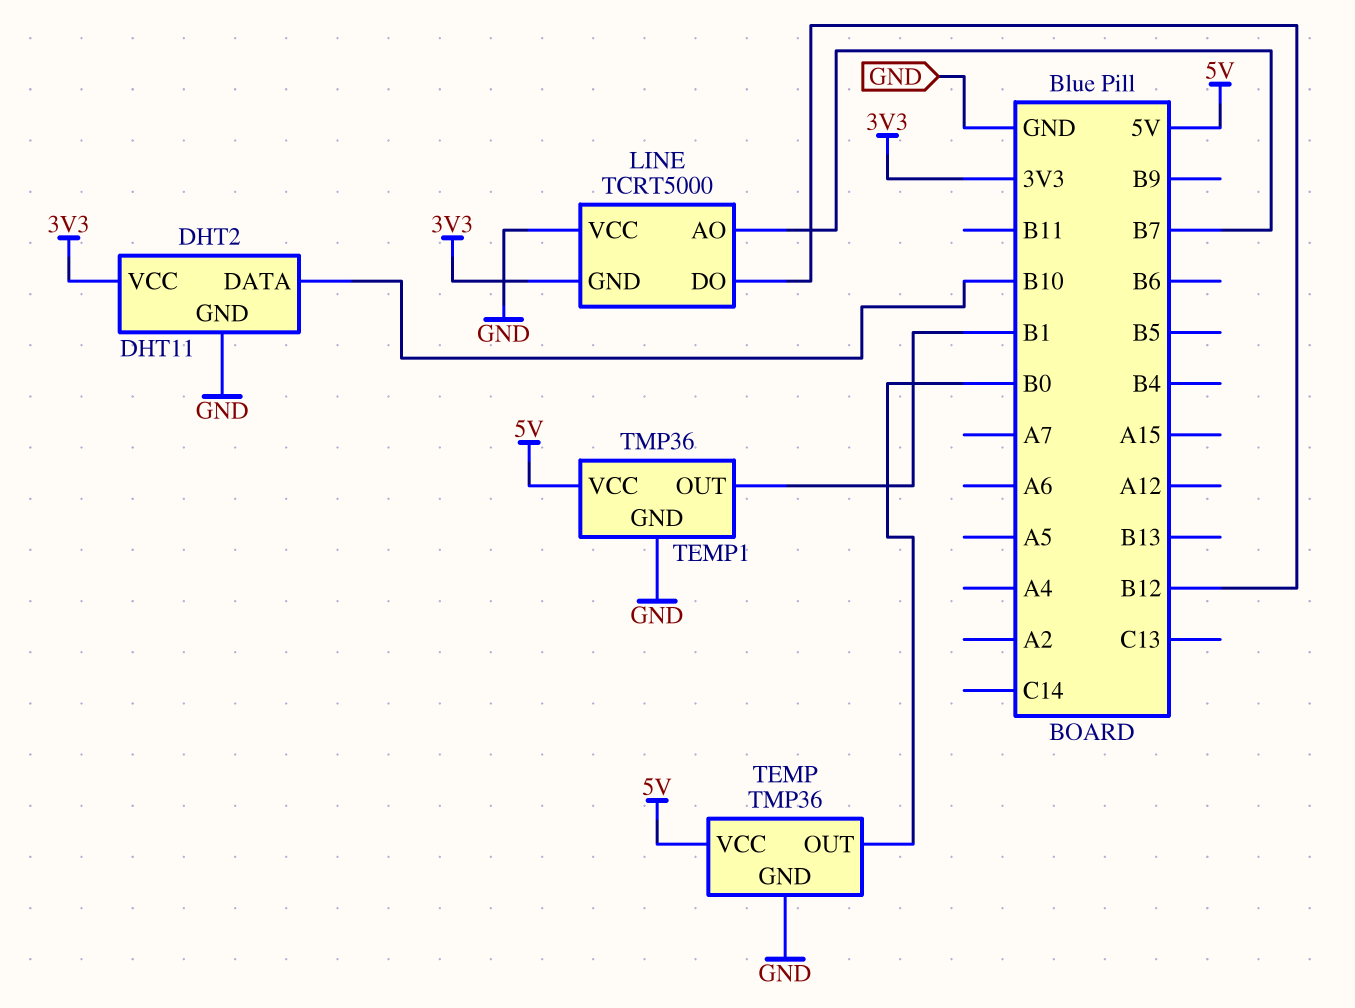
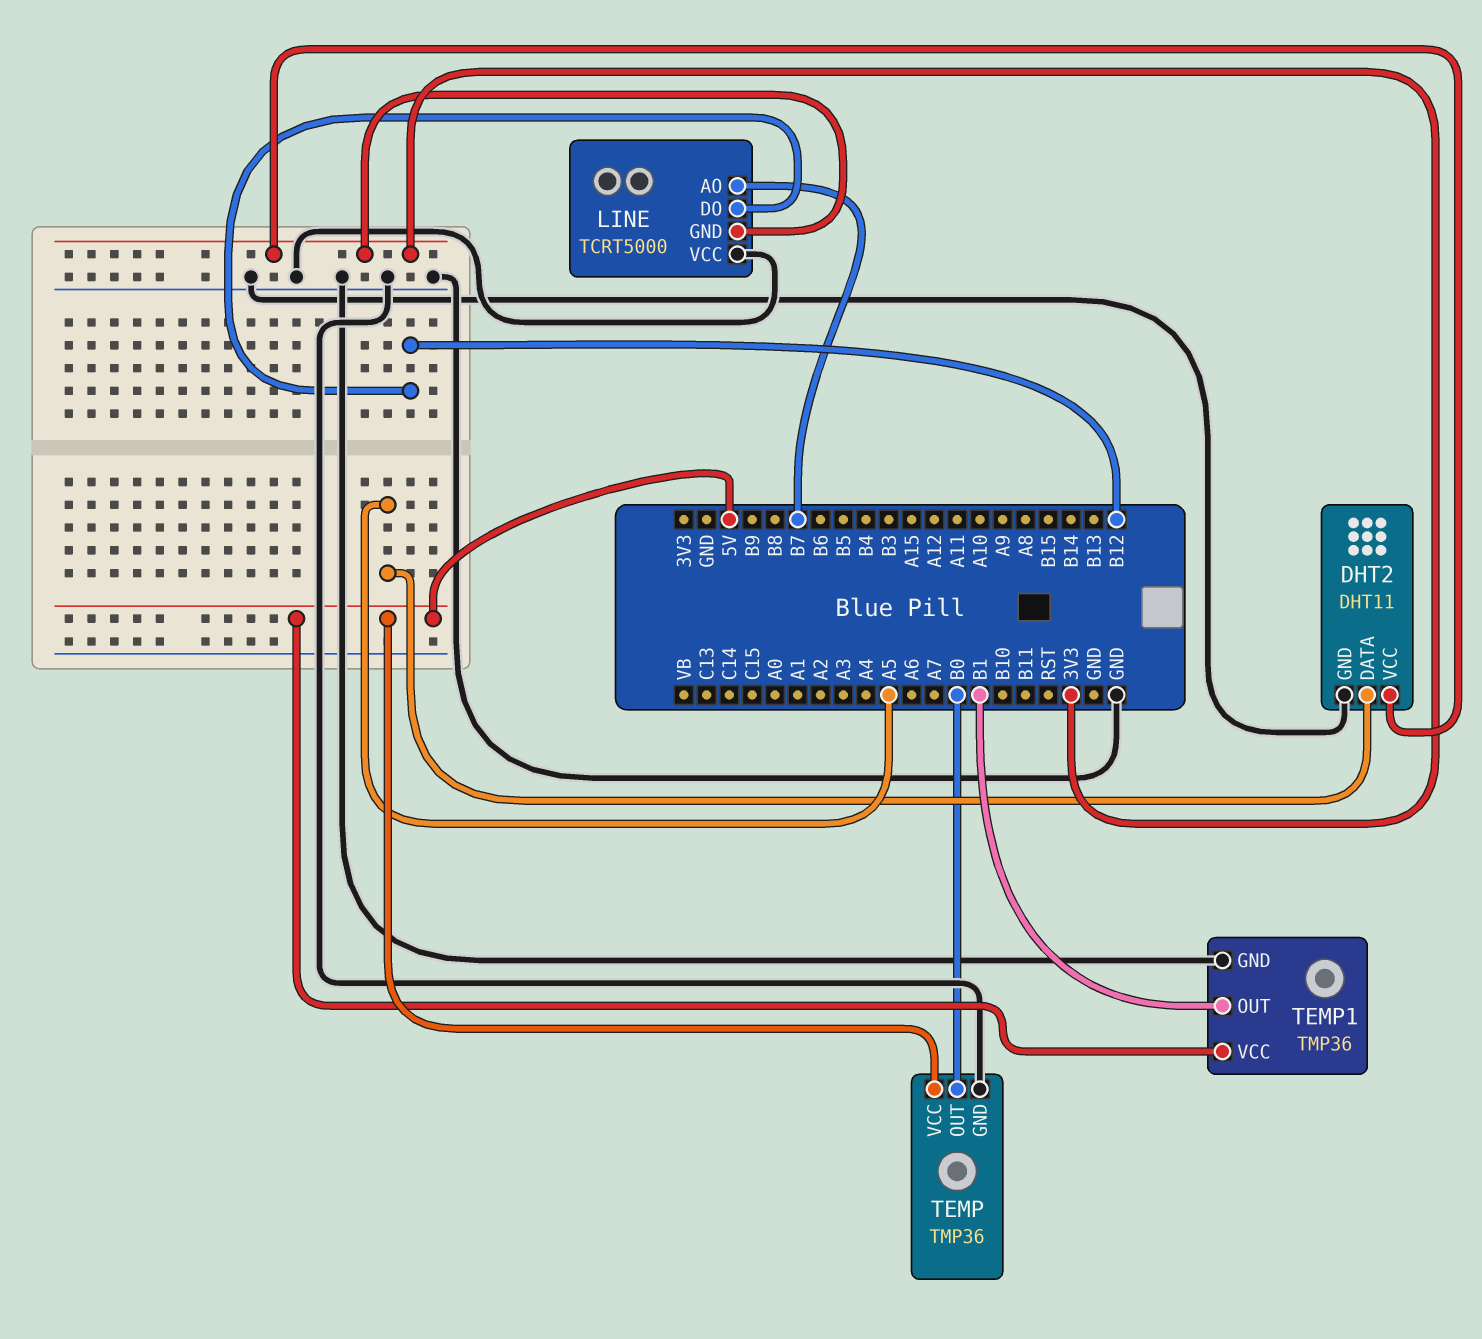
DHT2 pin DATA: B10 -> A5

